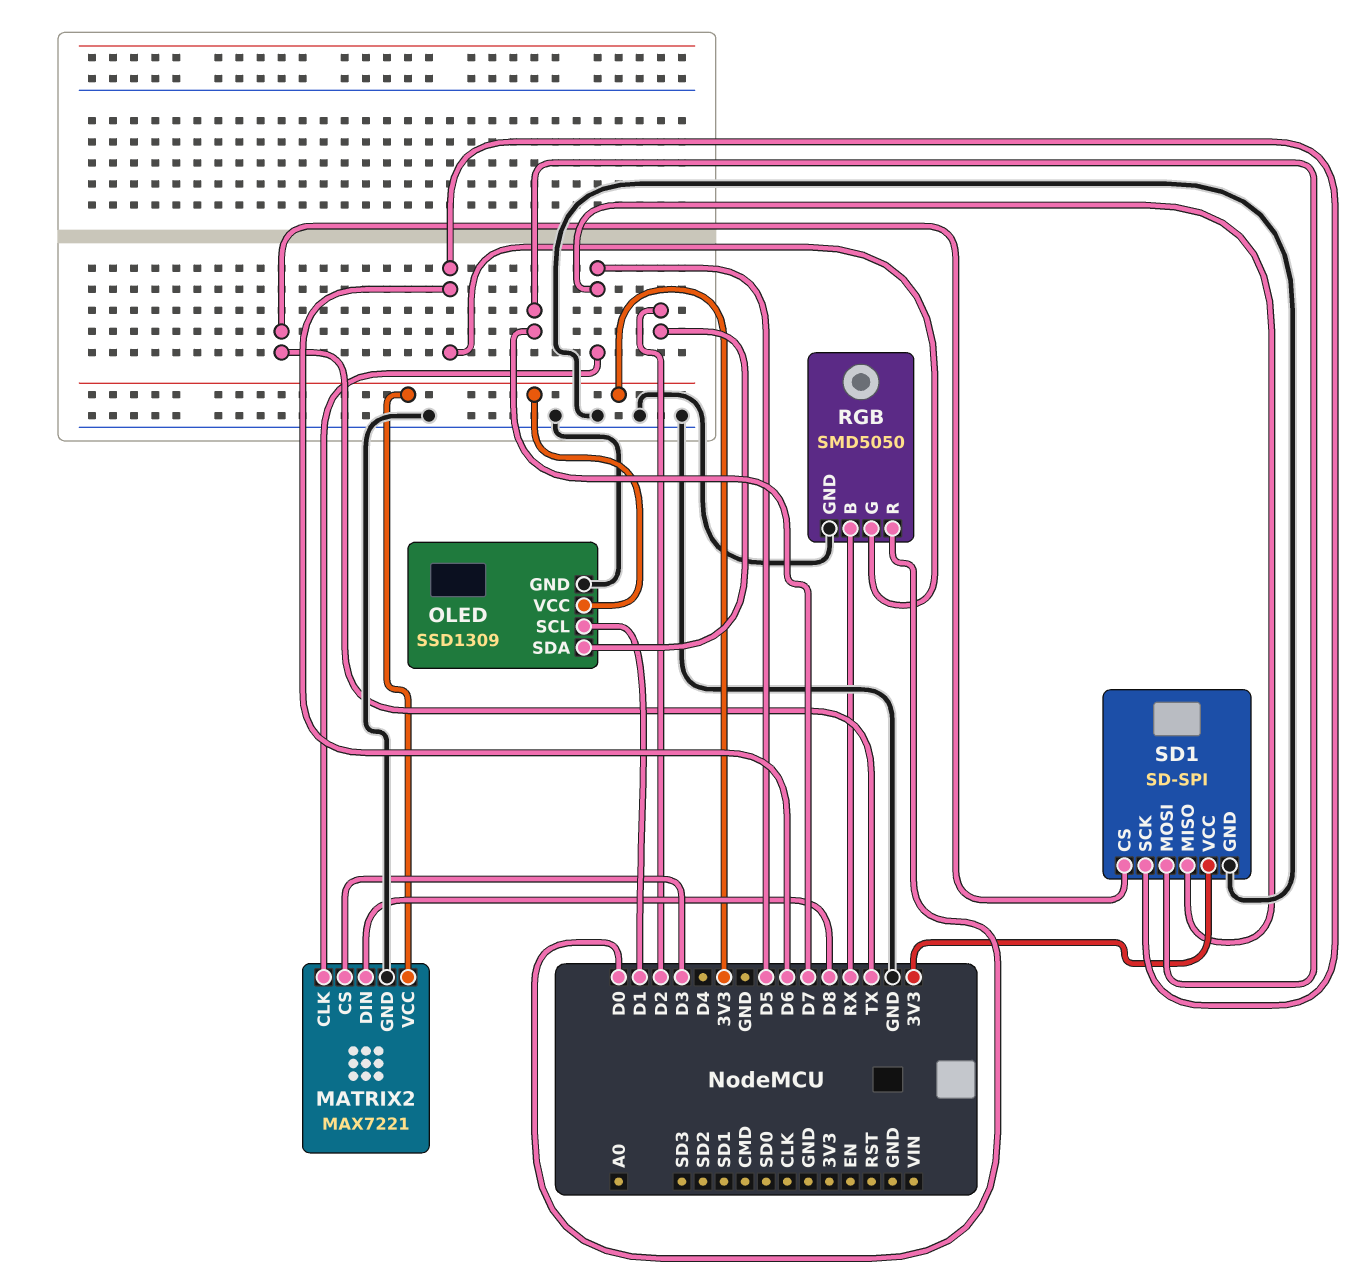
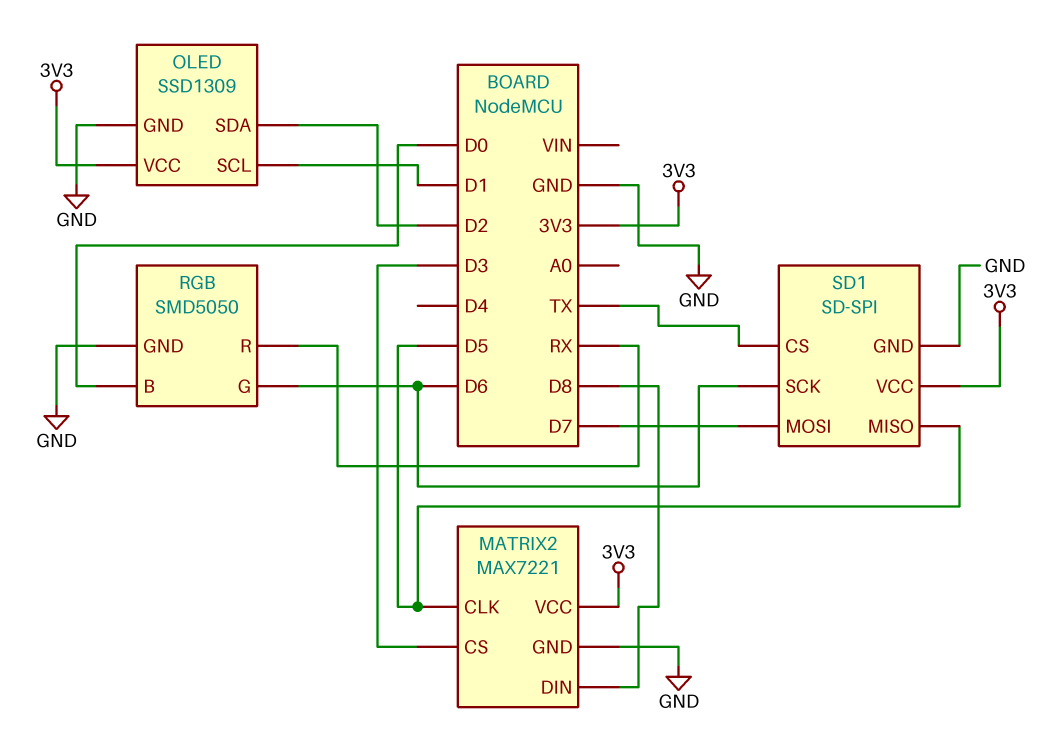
RGB pin B: RX -> D0
RGB pin R: D0 -> RX

